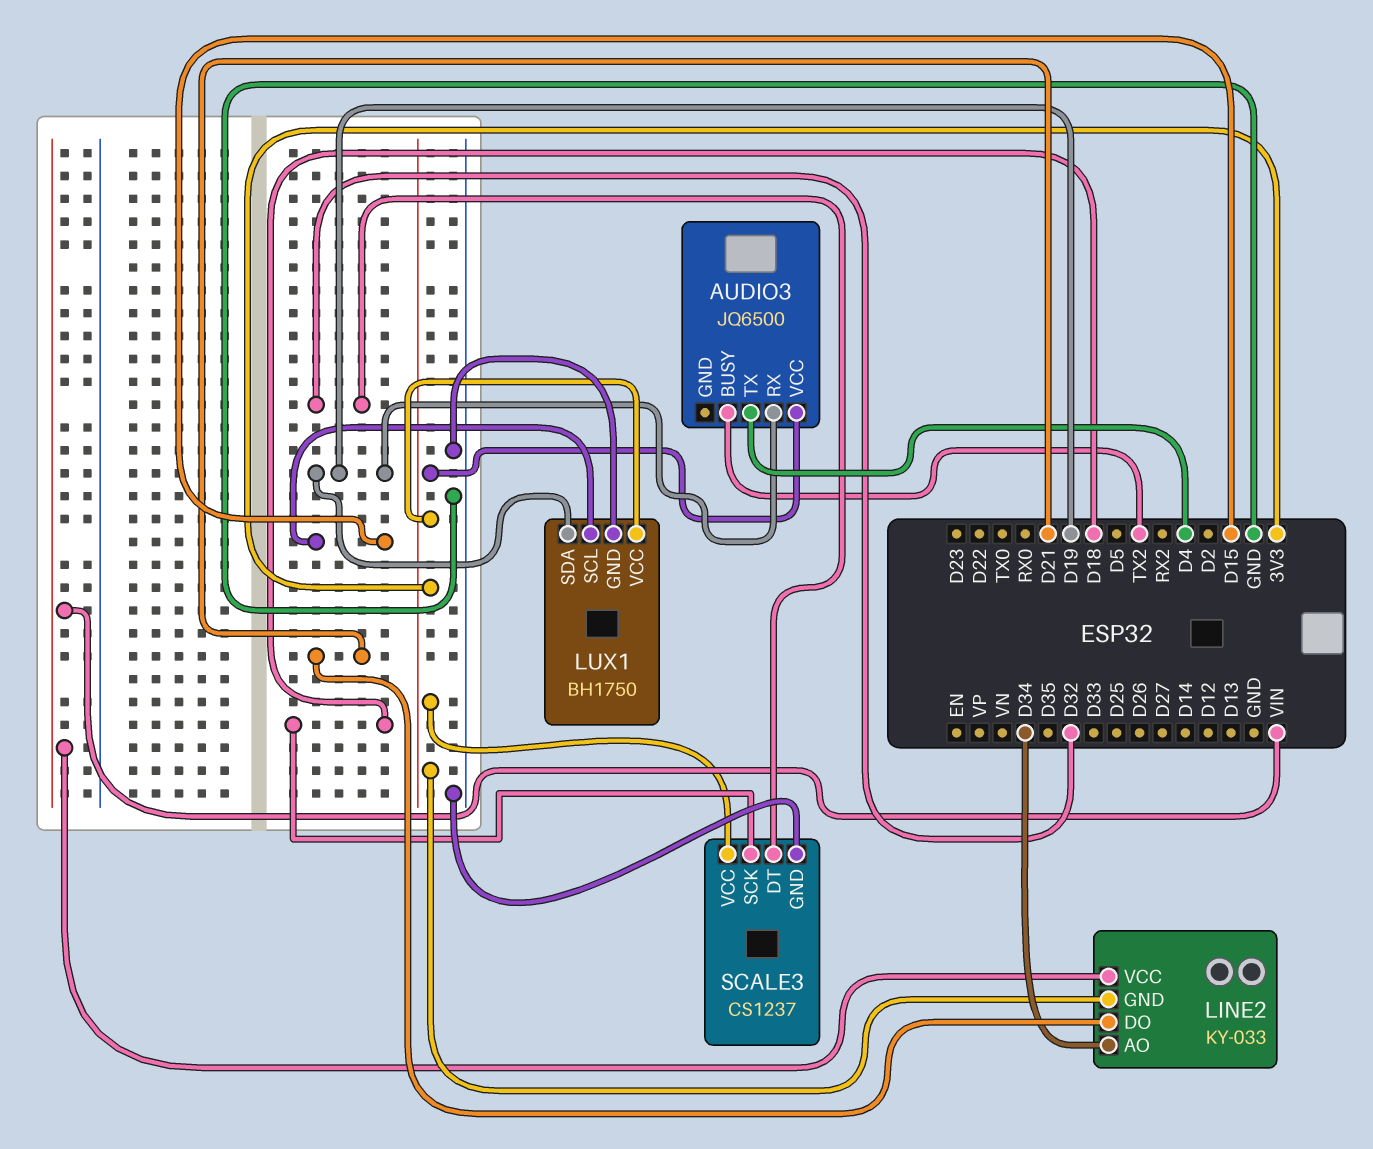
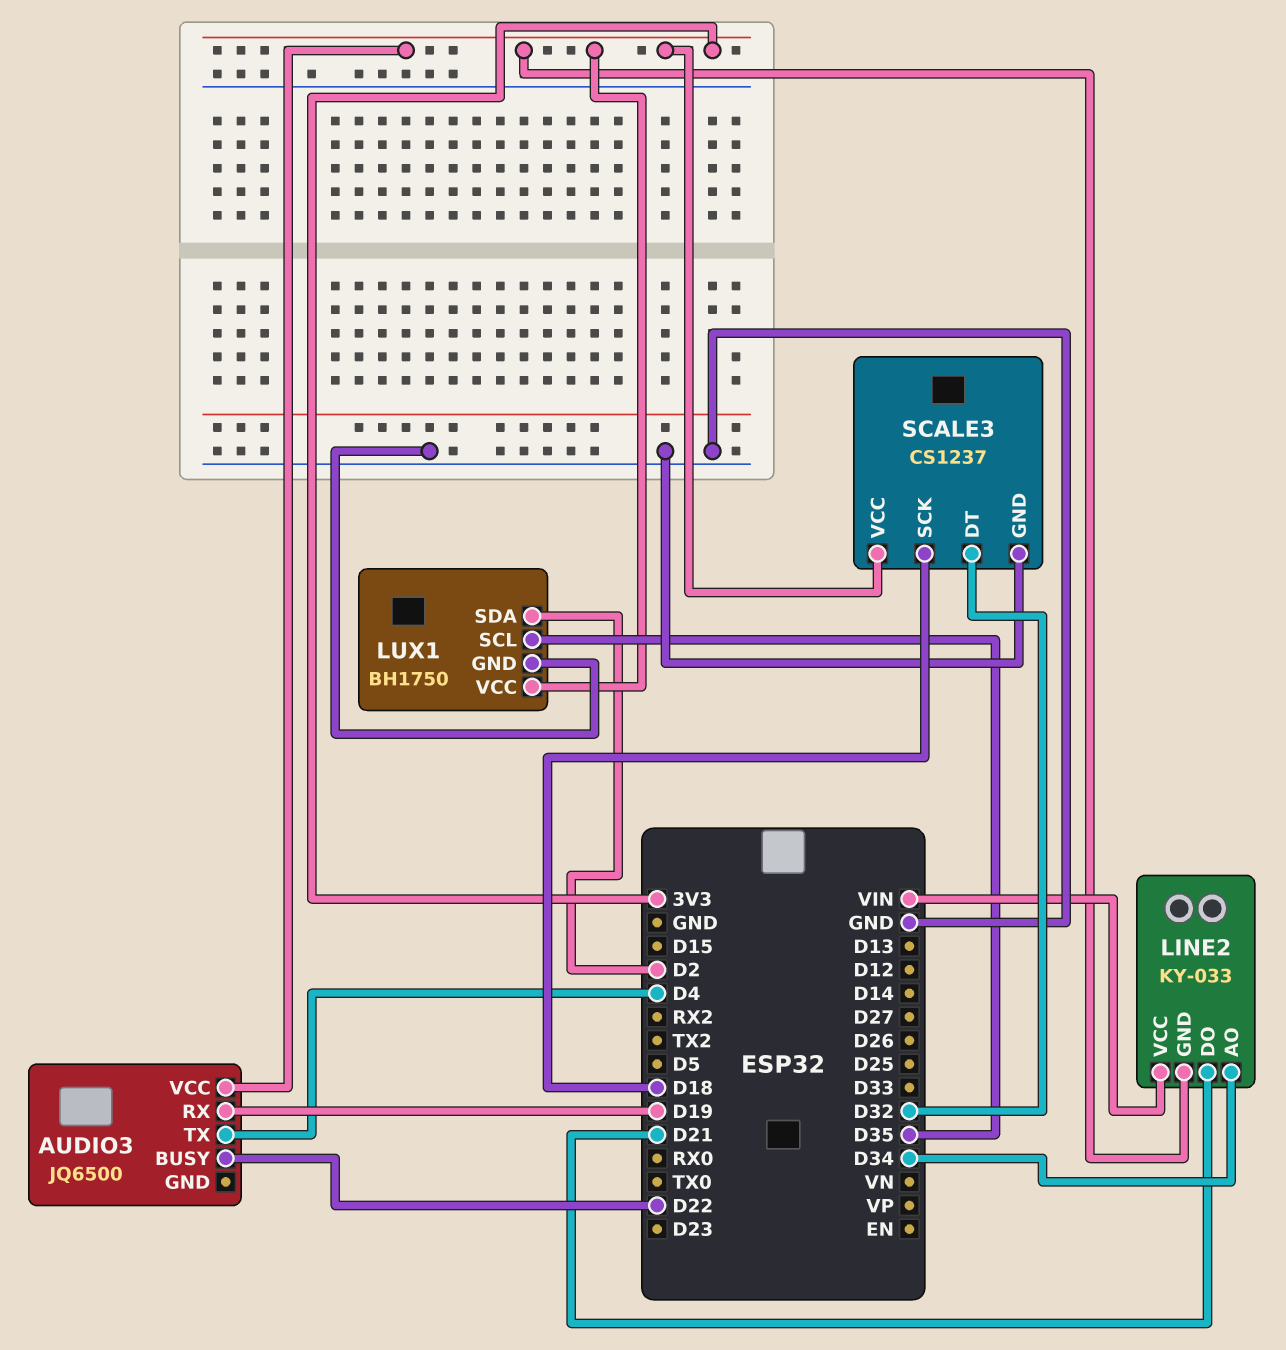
AUDIO3 pin BUSY: TX2 -> D22
LUX1 pin SCL: D15 -> D35
LUX1 pin SDA: D19 -> D2

